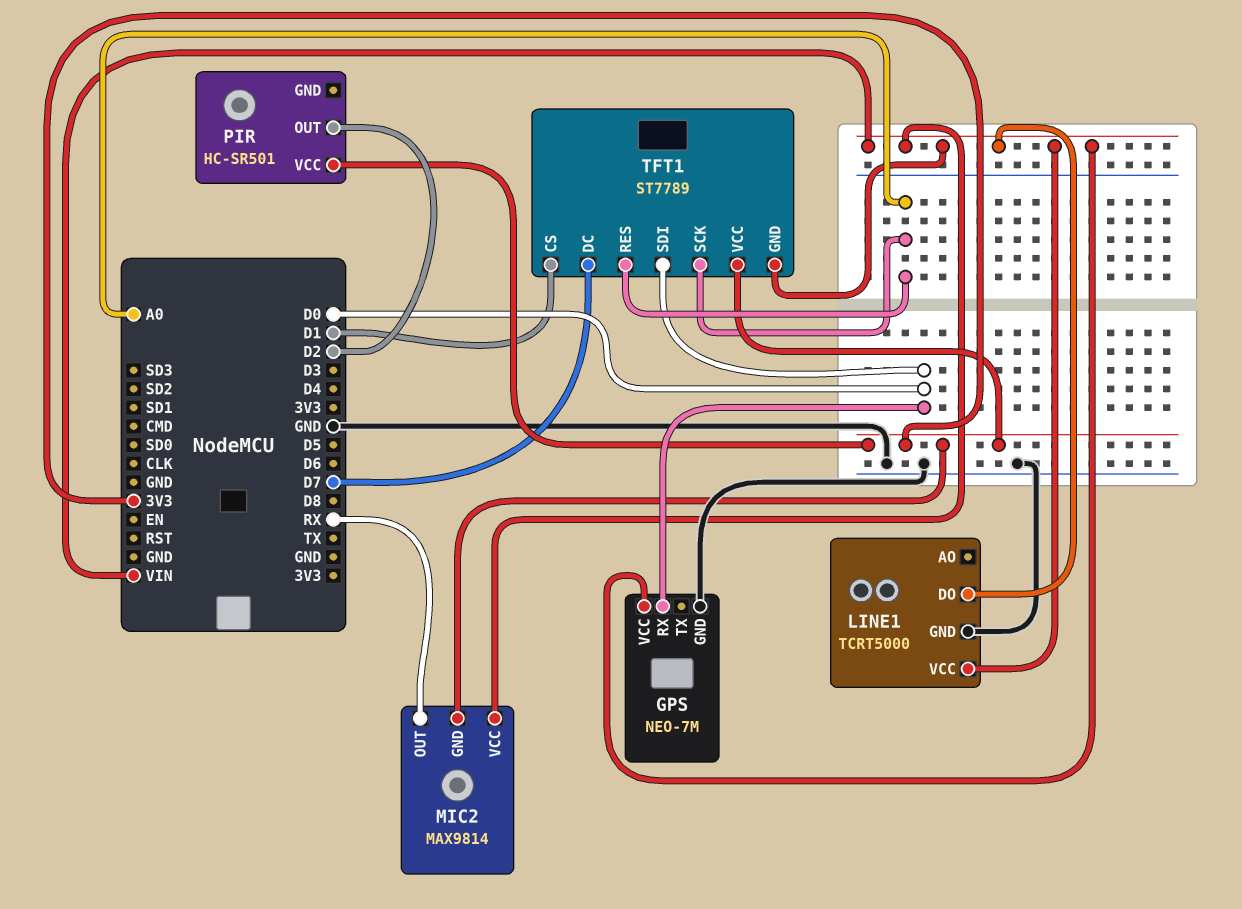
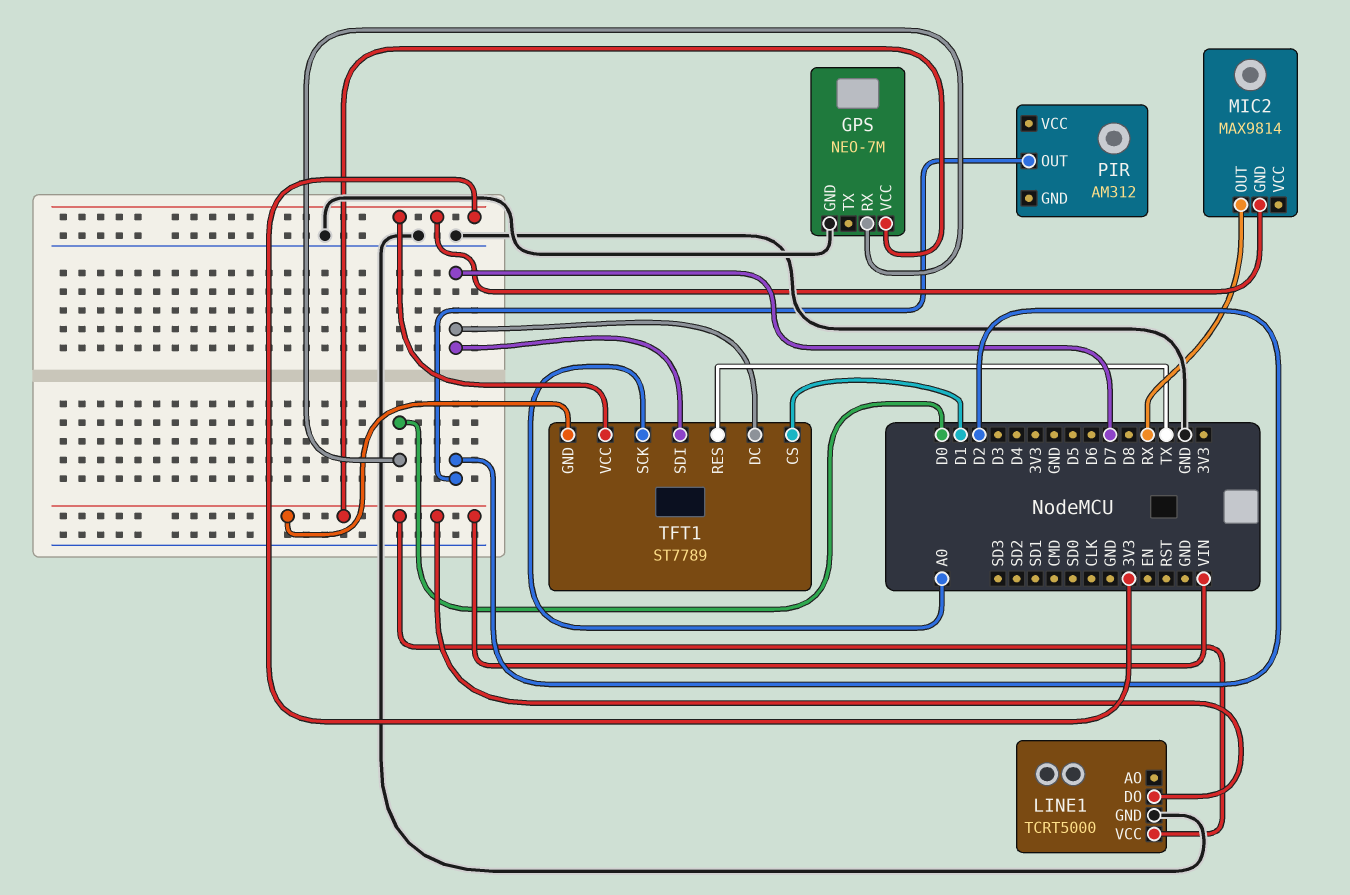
MIC2 pin VCC: VIN -> none
PIR: HC-SR501 -> AM312
PIR pin VCC: 3V3 -> none
TFT1 pin RES: A0 -> TX
TFT1 pin SDI: D0 -> D7

